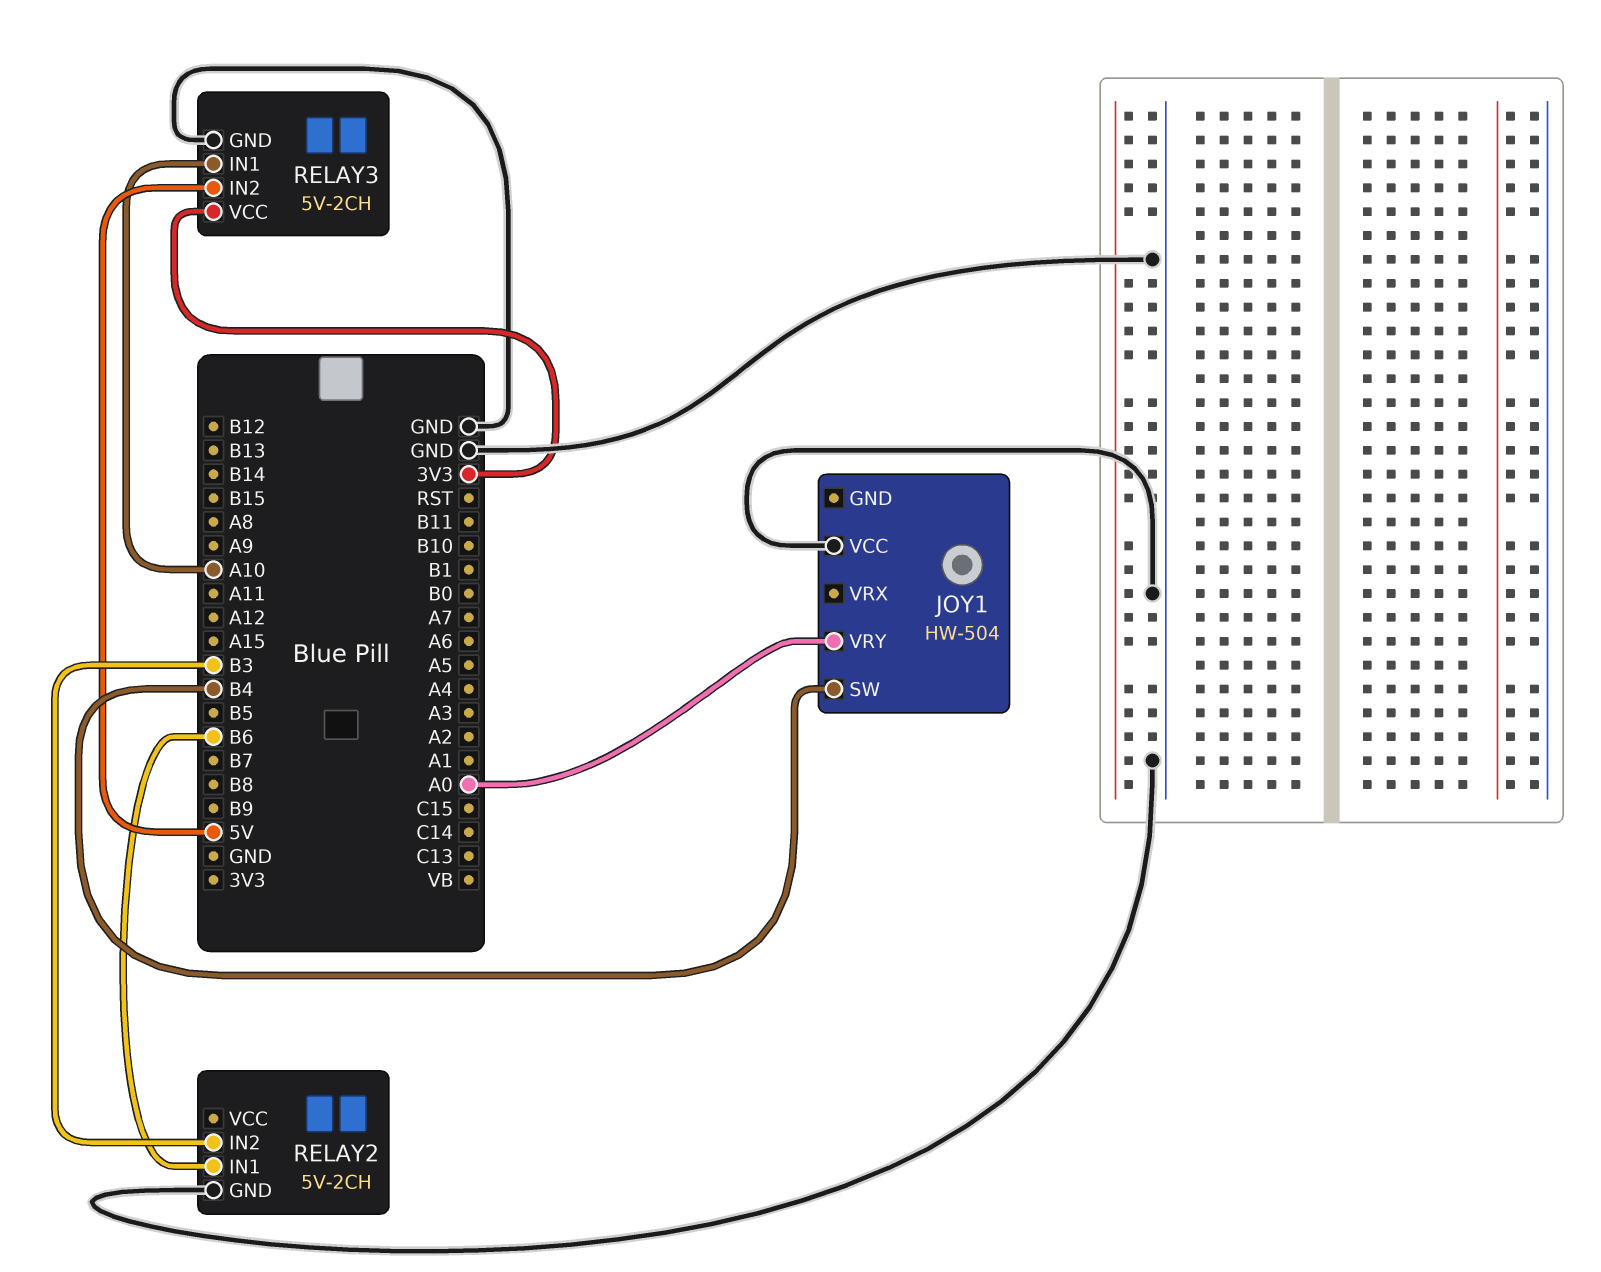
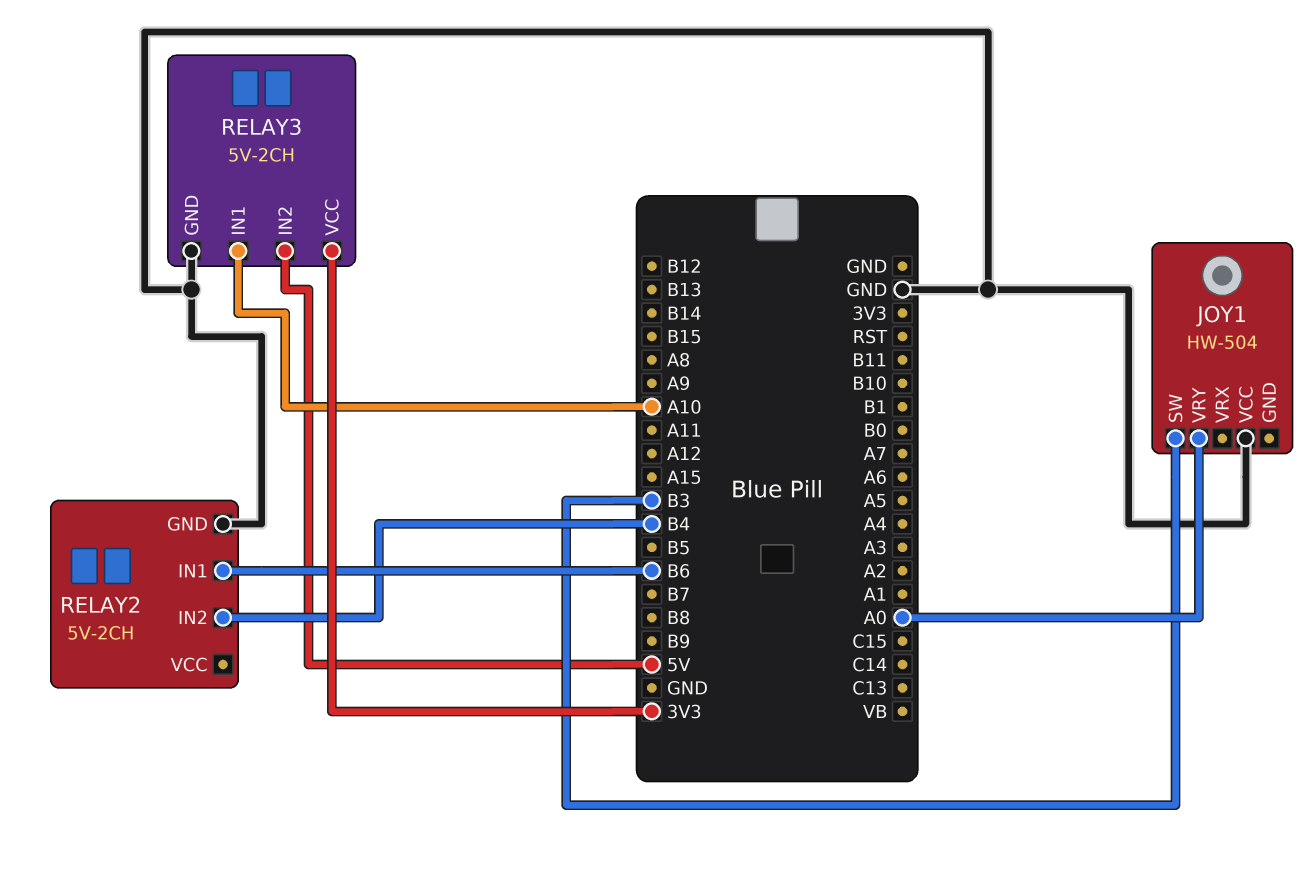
JOY1 pin SW: B4 -> B3
RELAY2 pin IN2: B3 -> B4

